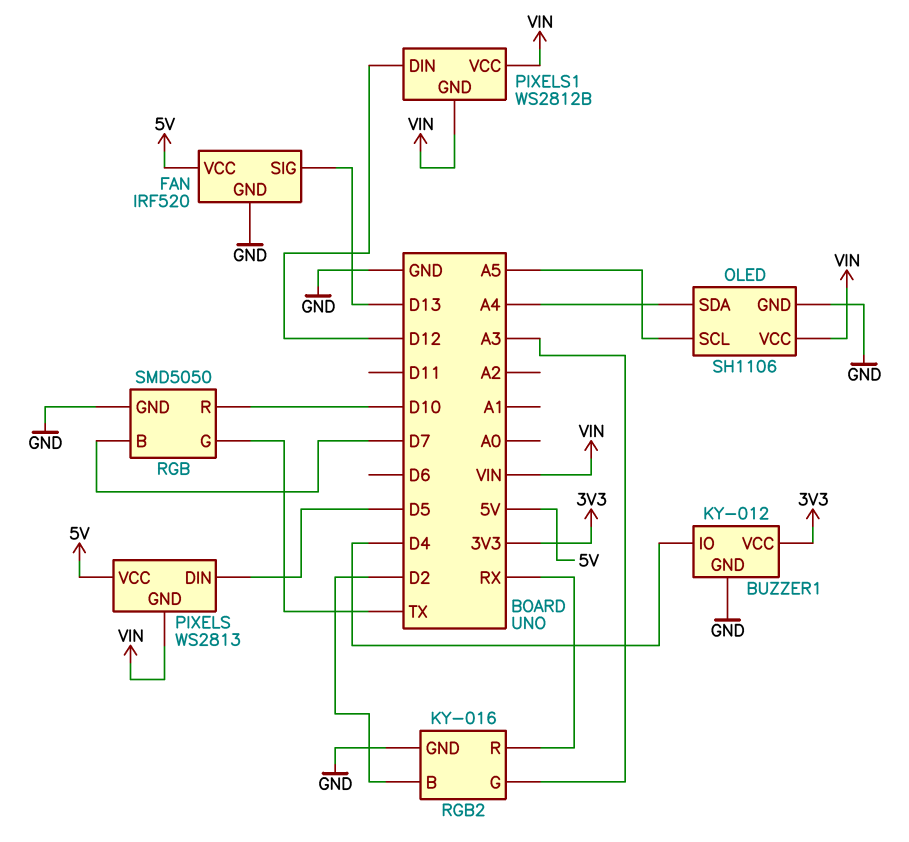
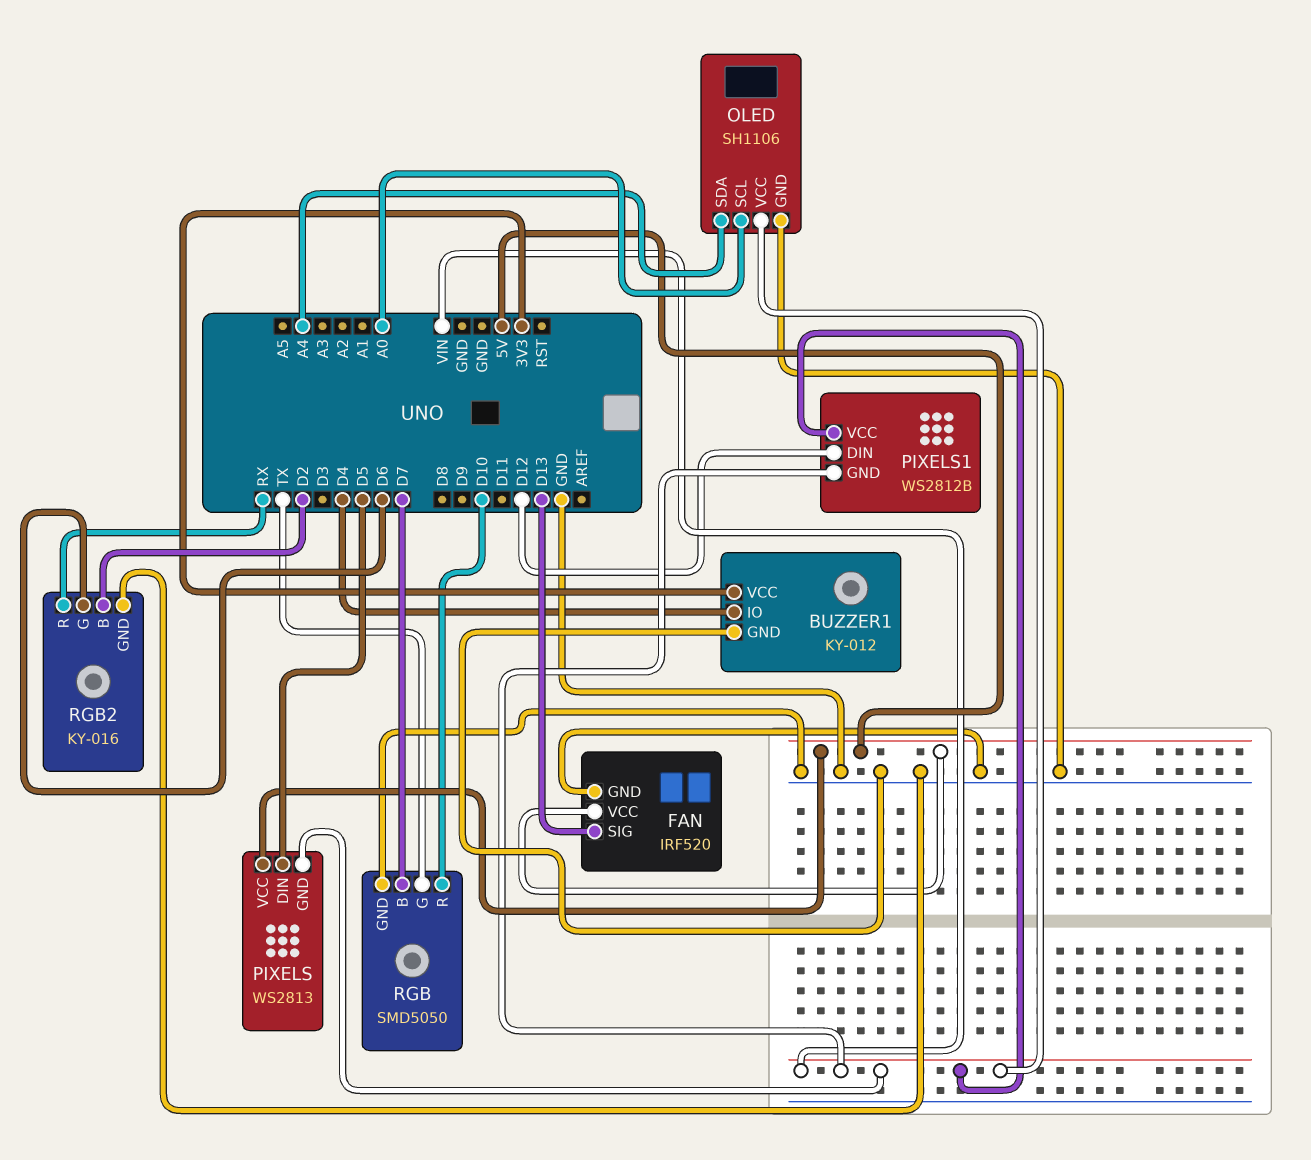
OLED pin SCL: A5 -> A0
RGB2 pin G: A3 -> D6

